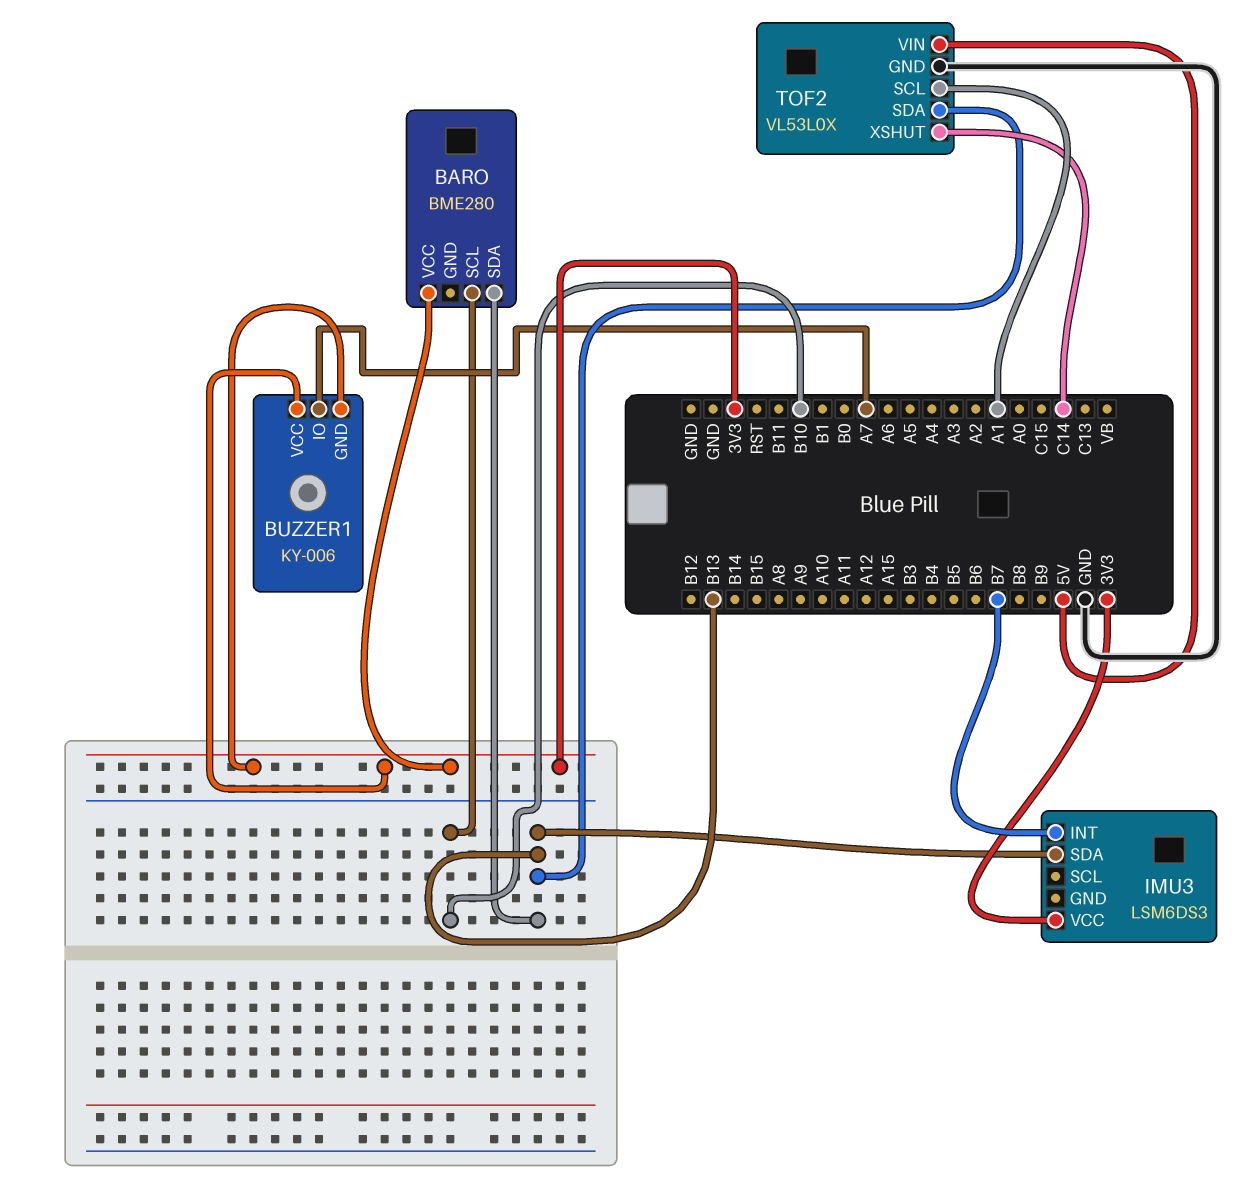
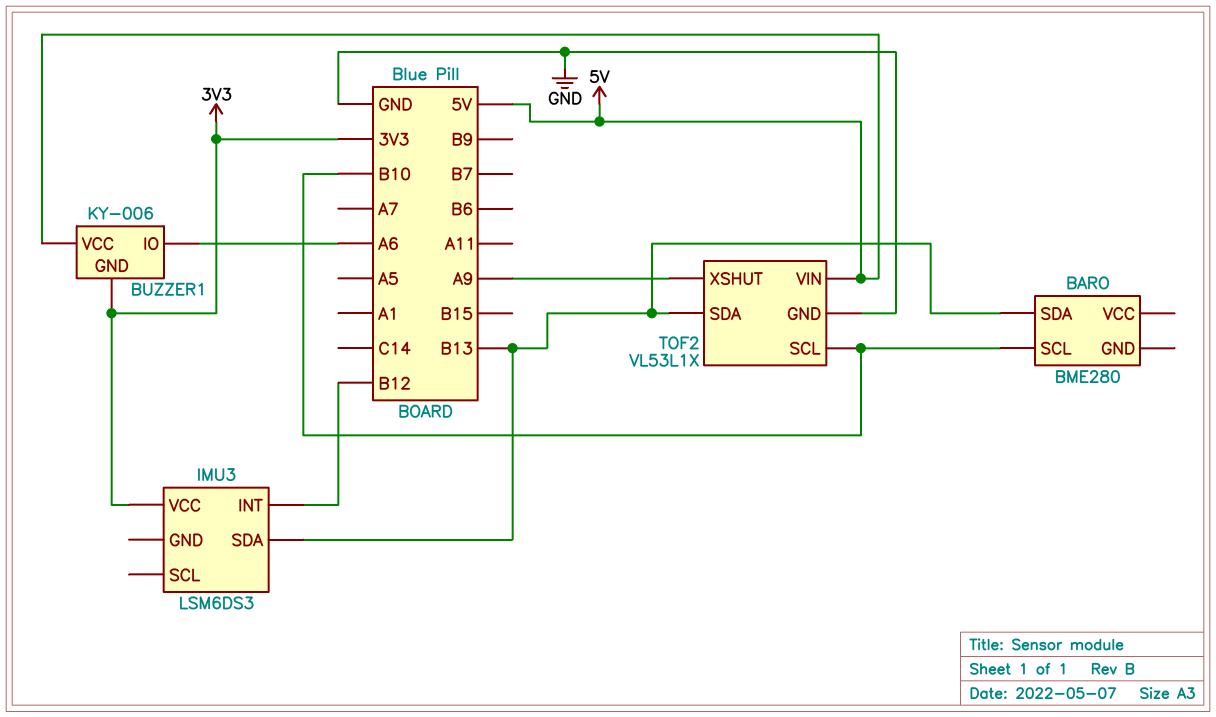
BARO pin VCC: 3V3 -> none
BUZZER1 pin IO: A7 -> A6
BUZZER1 pin VCC: 3V3 -> 5V
IMU3 pin INT: B7 -> B12
TOF2: VL53L0X -> VL53L1X
TOF2 pin SCL: A1 -> B10
TOF2 pin XSHUT: C14 -> A9

